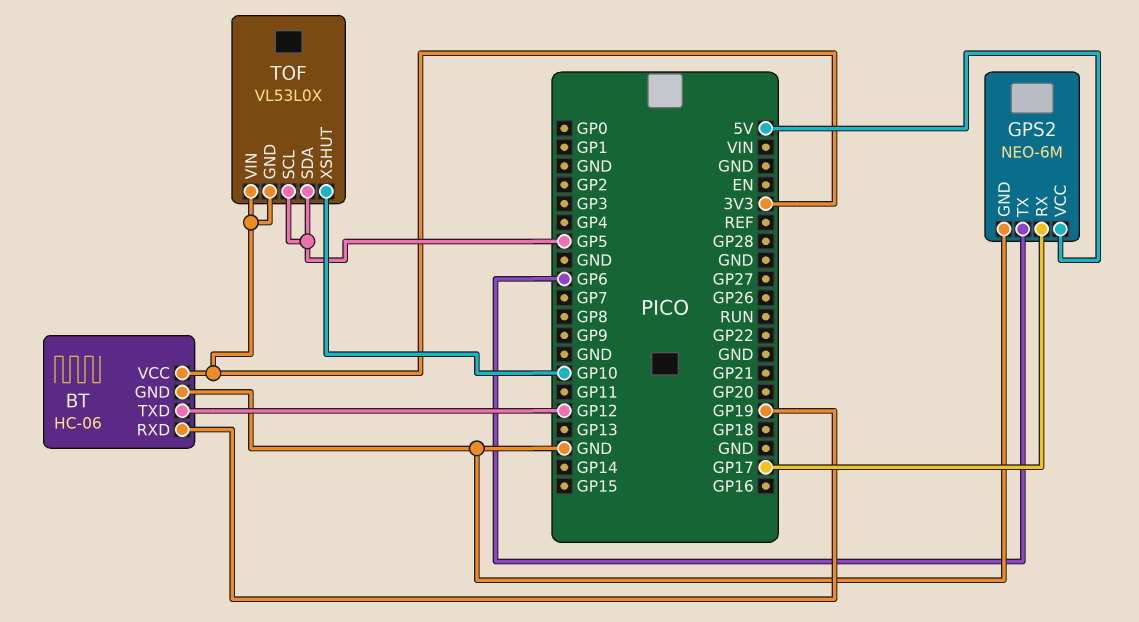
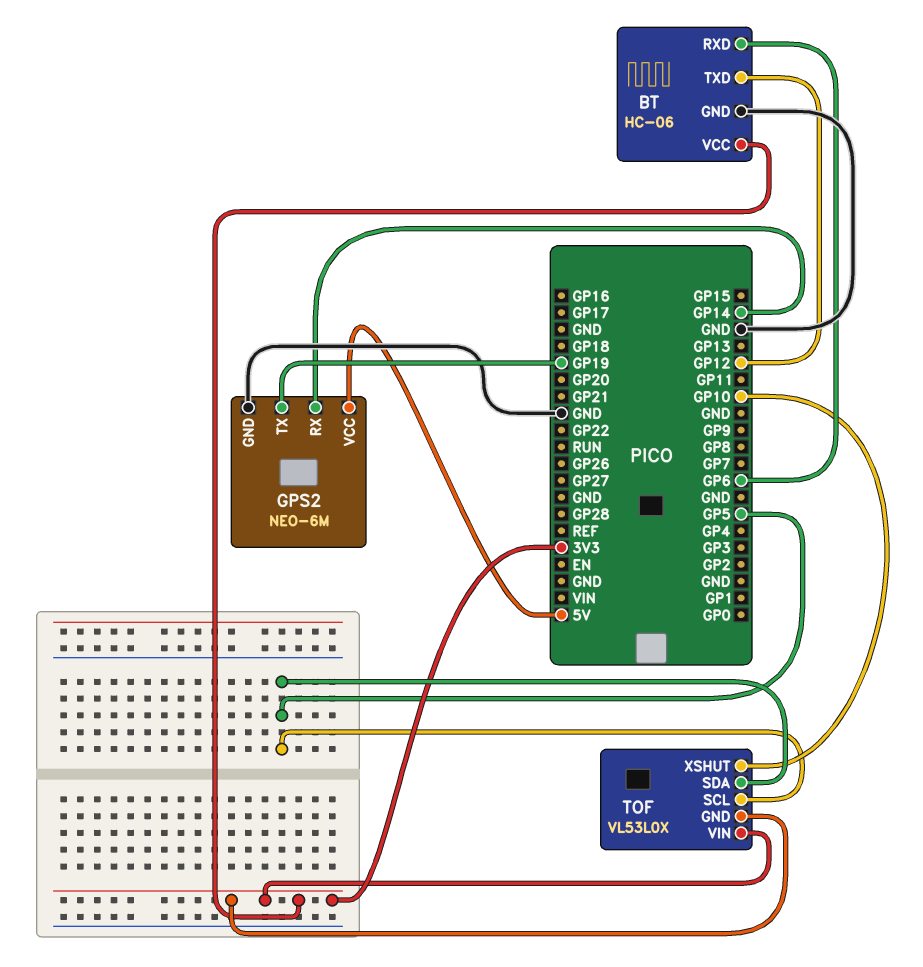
BT pin RXD: GP19 -> GP6
GPS2 pin RX: GP17 -> GP14
GPS2 pin TX: GP6 -> GP19

